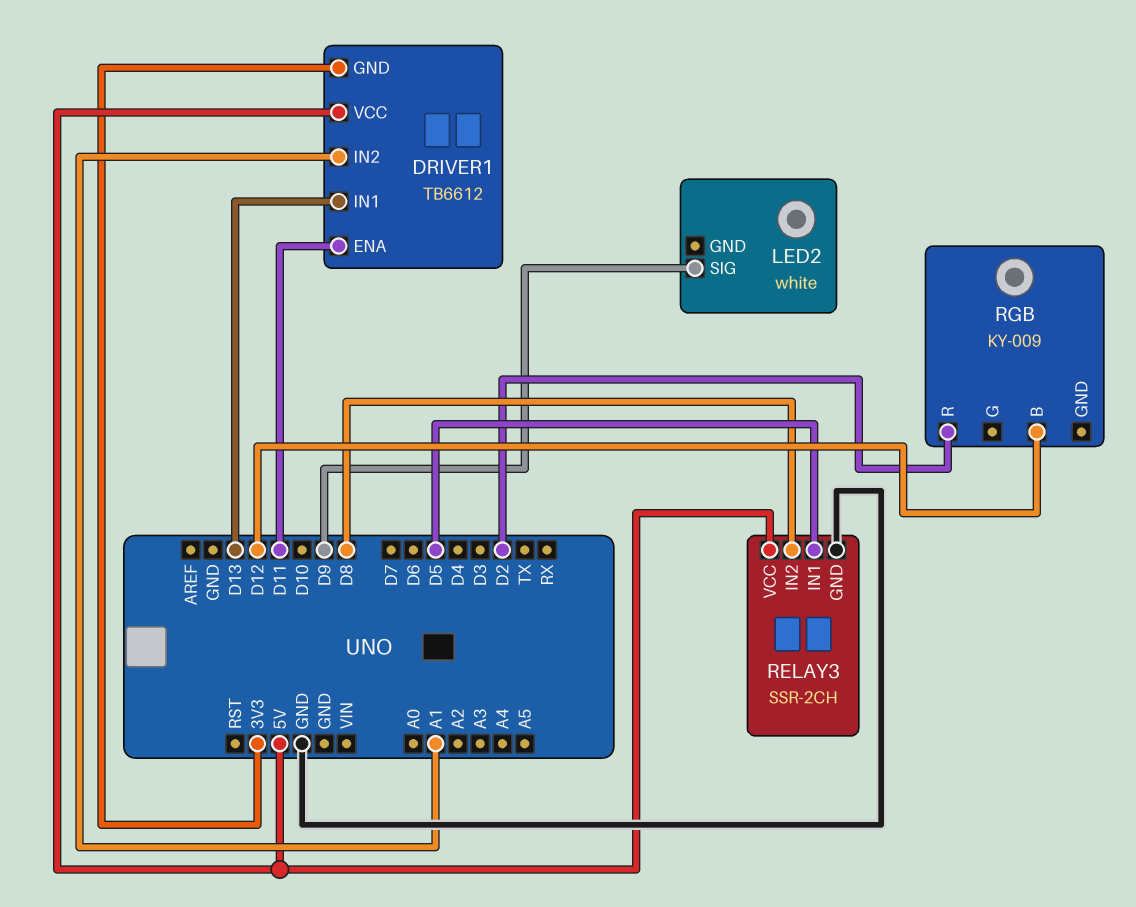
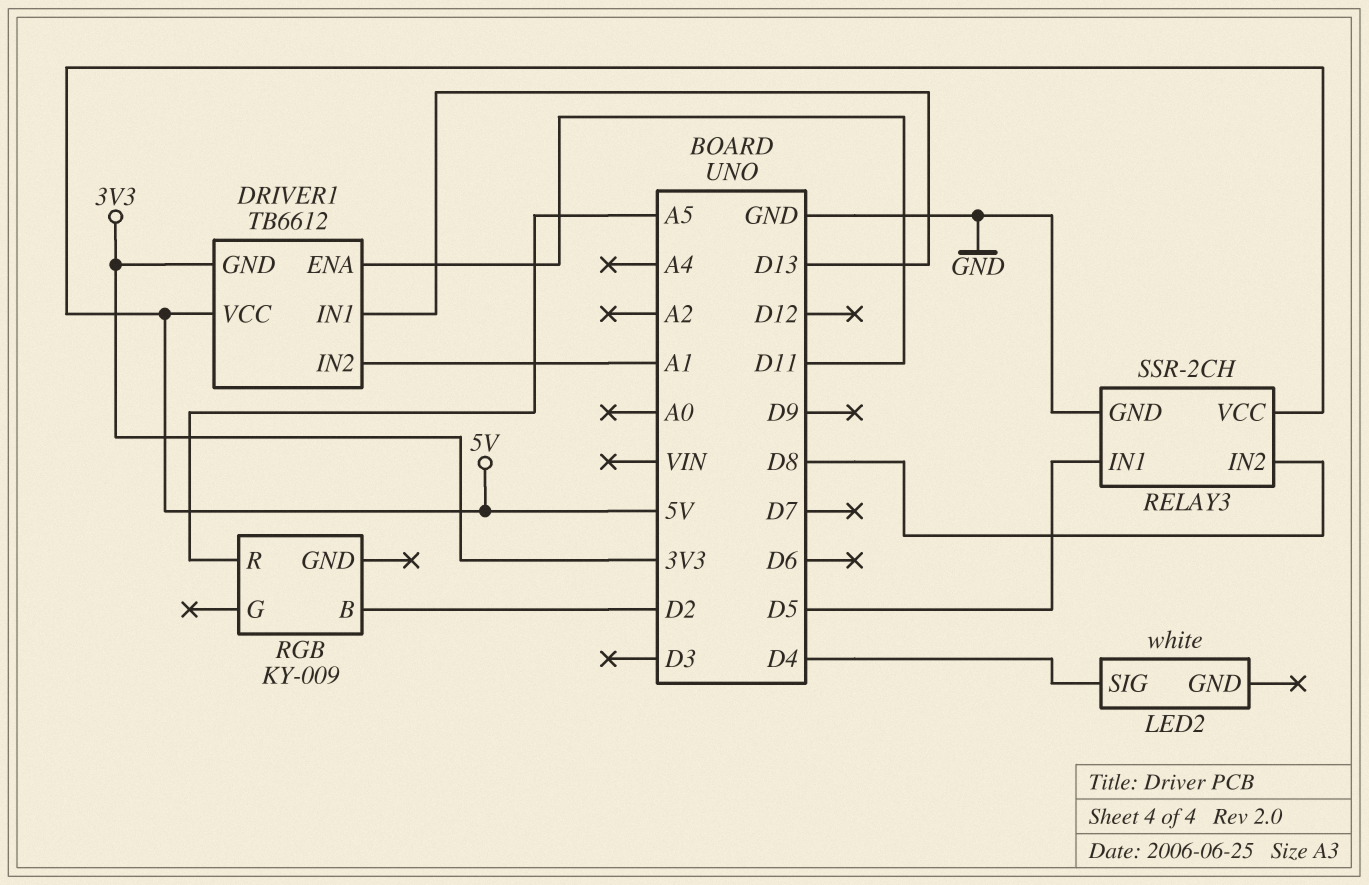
LED2 pin SIG: D9 -> D4
RGB pin B: D12 -> D2
RGB pin R: D2 -> A5

